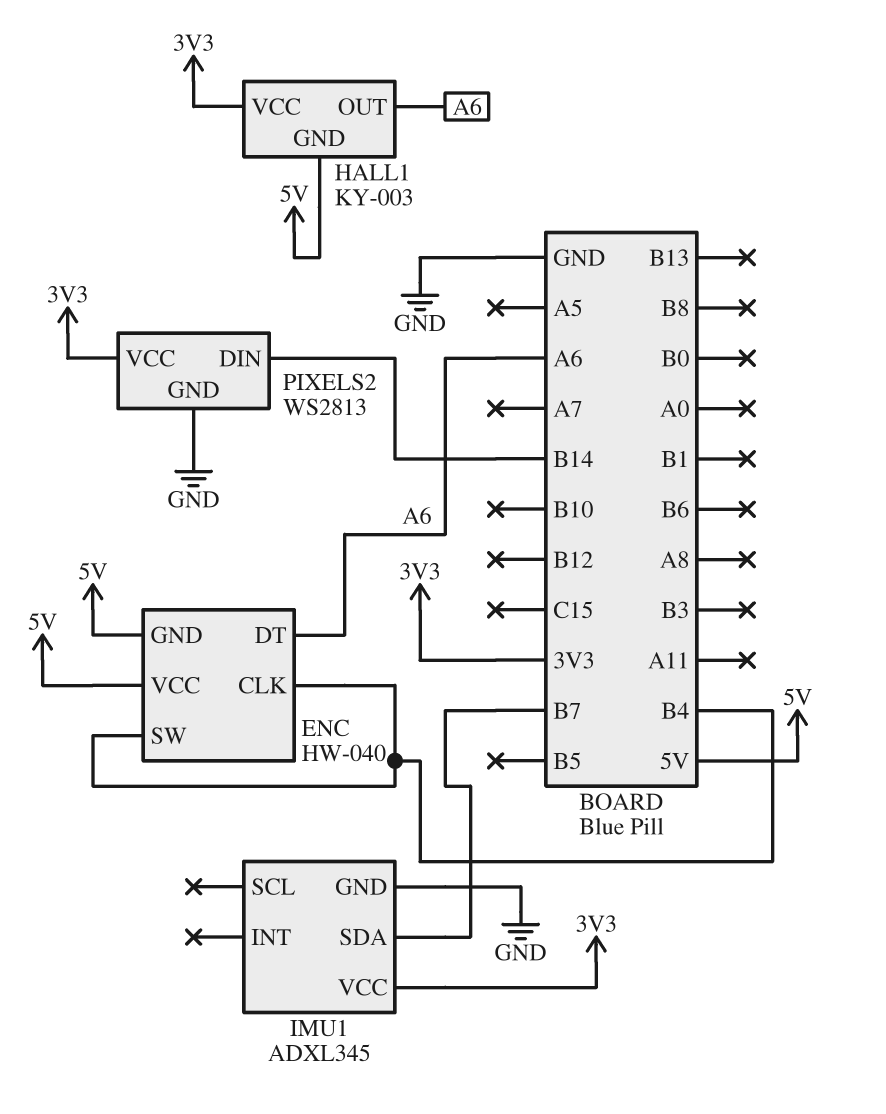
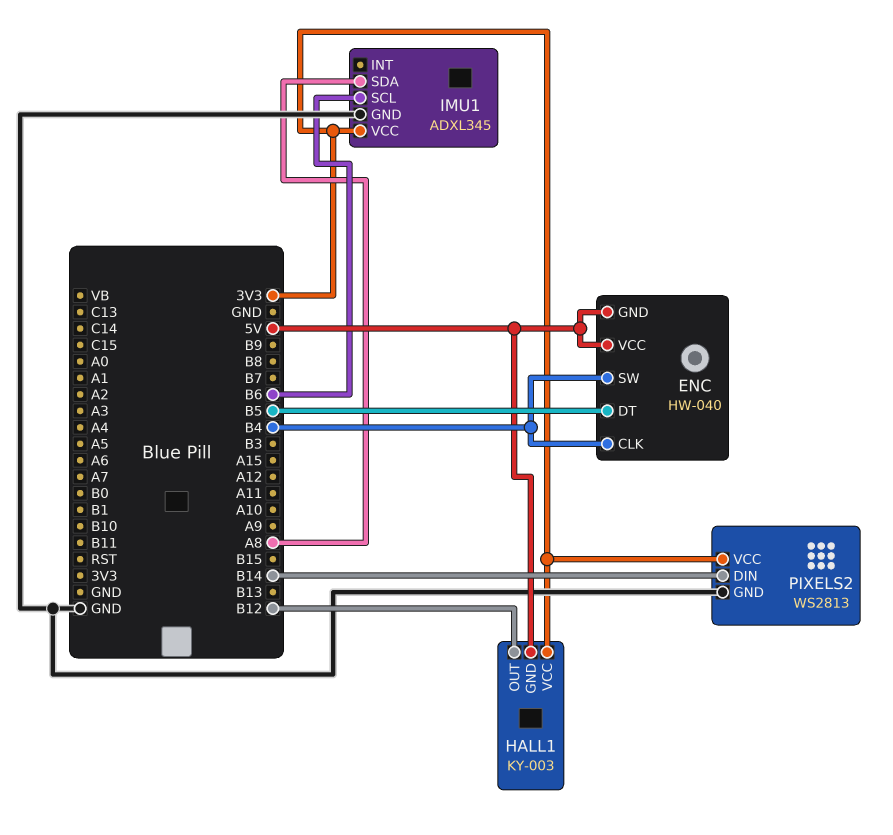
ENC pin DT: A6 -> B5
HALL1 pin OUT: A6 -> B12
IMU1 pin SCL: none -> B6
IMU1 pin SDA: B7 -> A8

